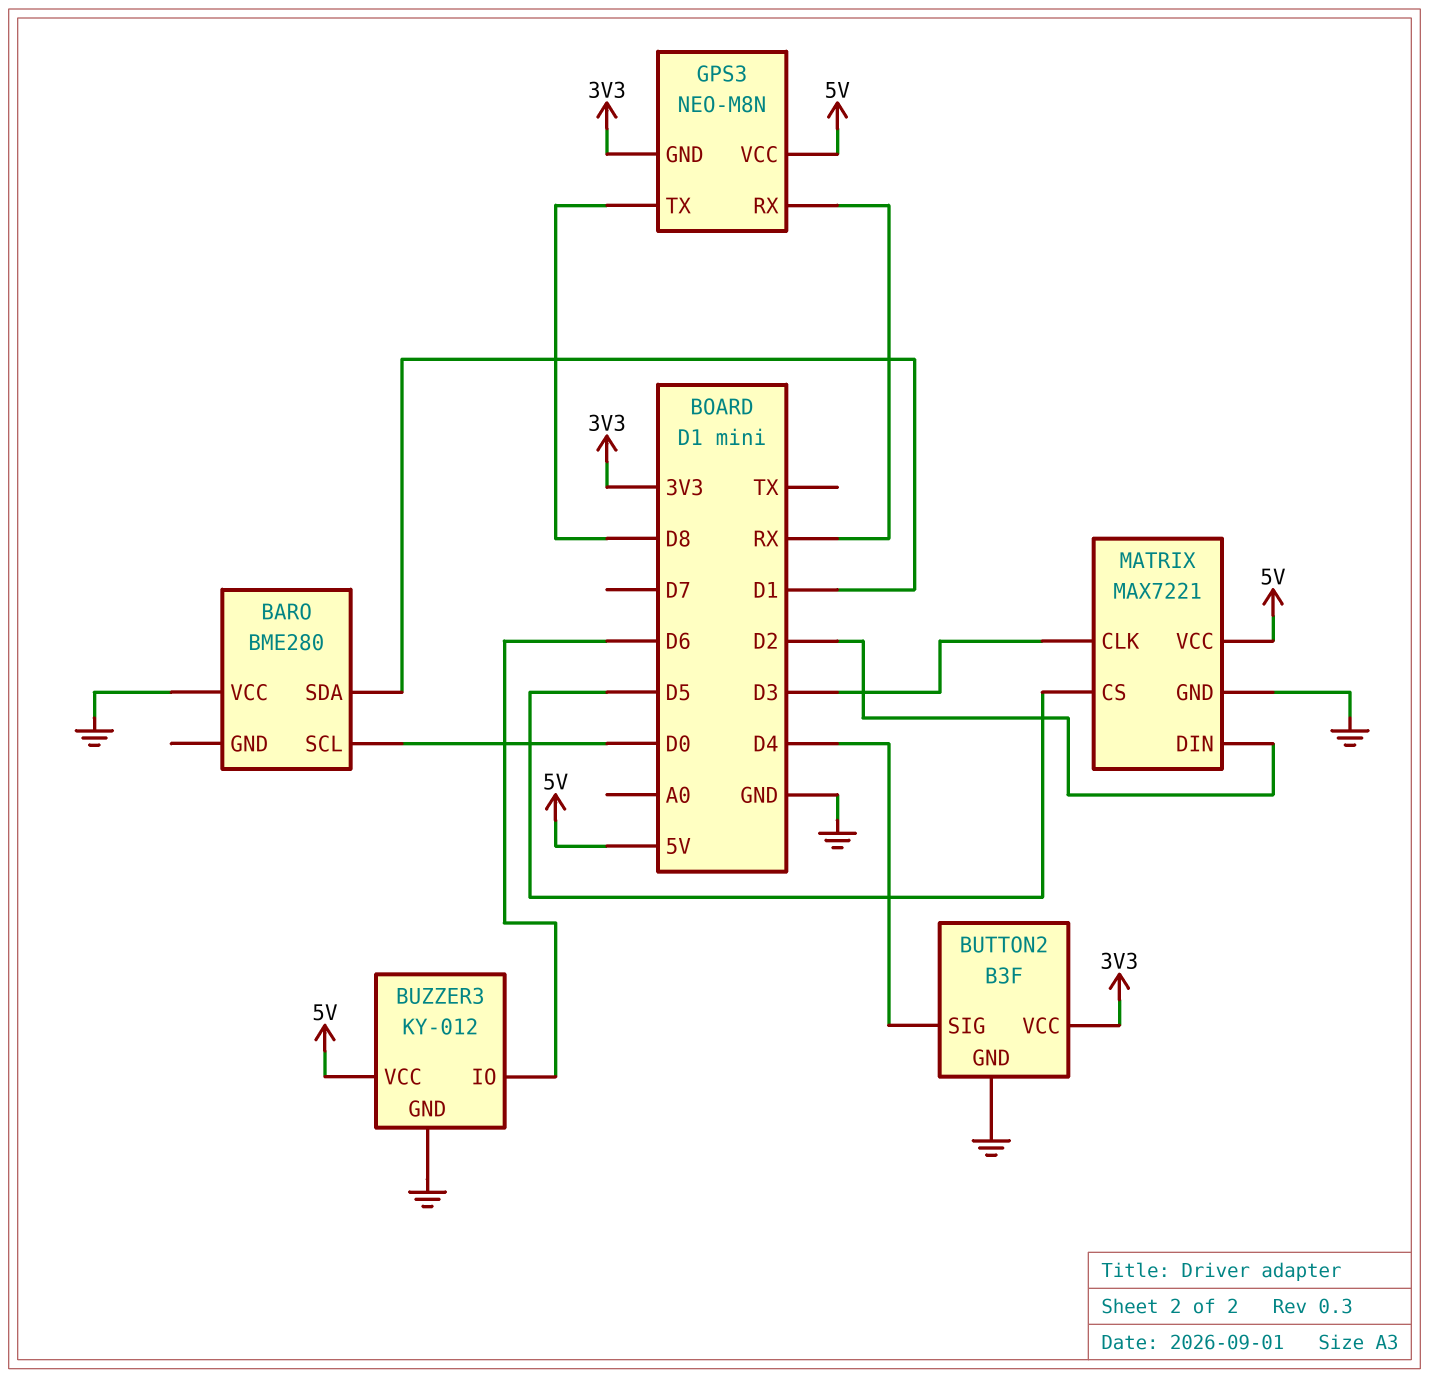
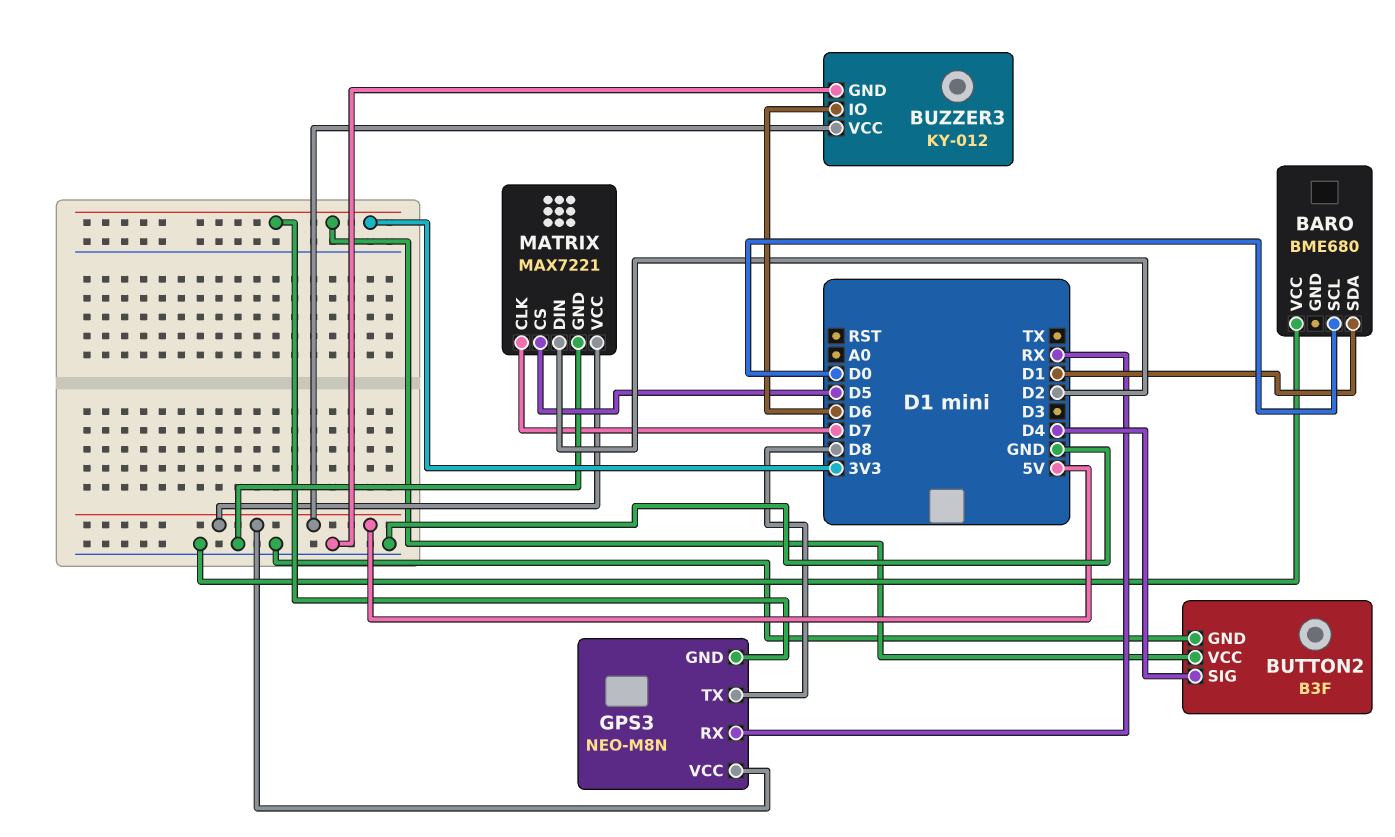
BARO: BME280 -> BME680
MATRIX pin CLK: D3 -> D7

